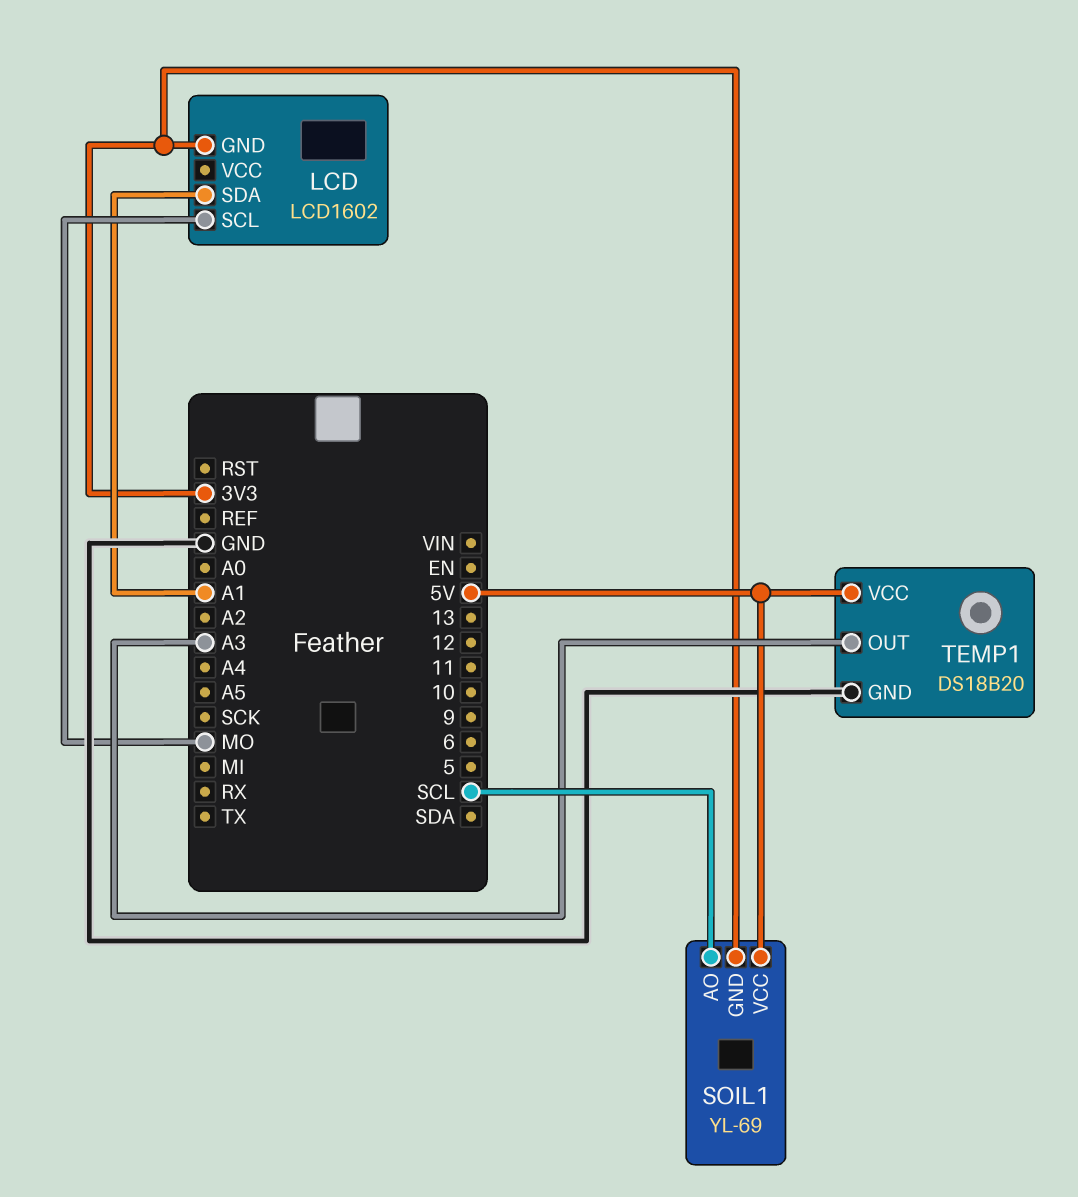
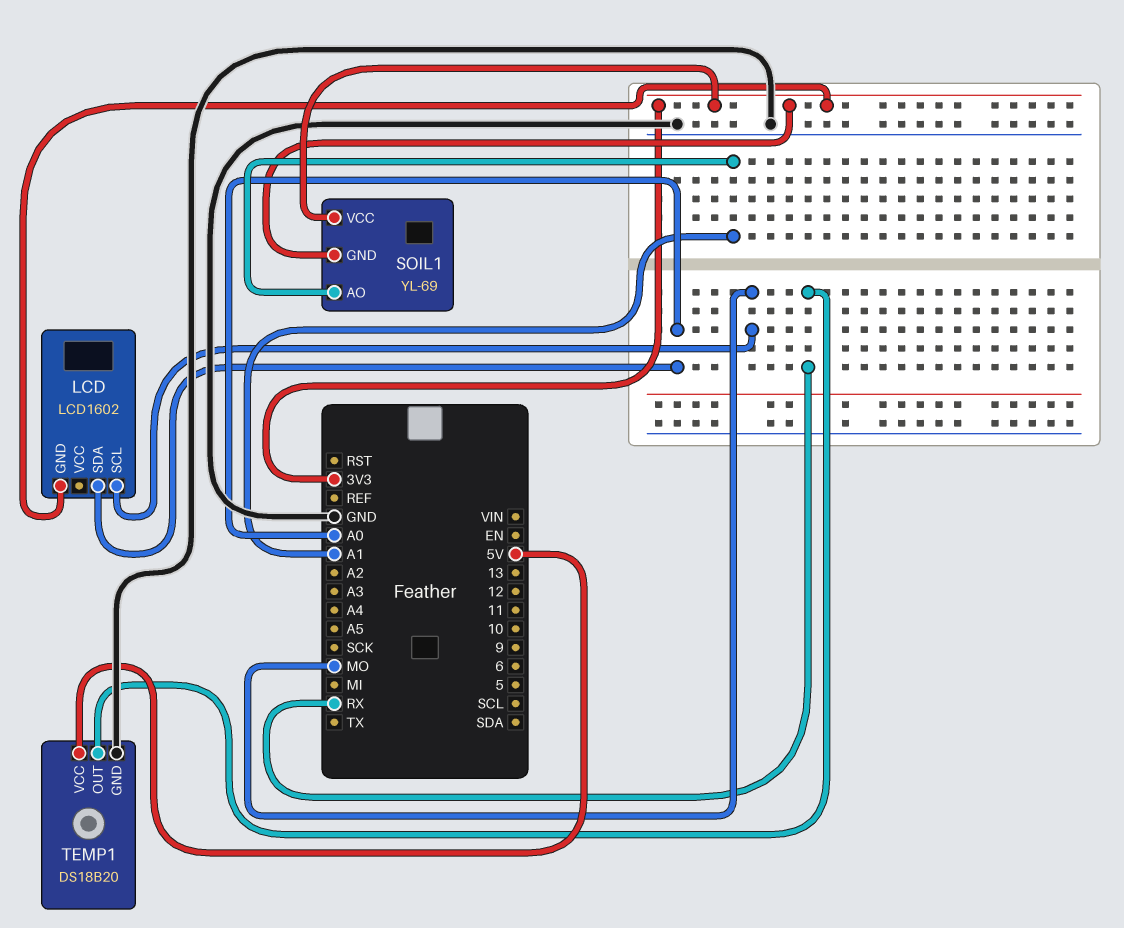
LCD pin SDA: A1 -> A0
SOIL1 pin AO: SCL -> A1
SOIL1 pin VCC: 5V -> 3V3
TEMP1 pin OUT: A3 -> RX

